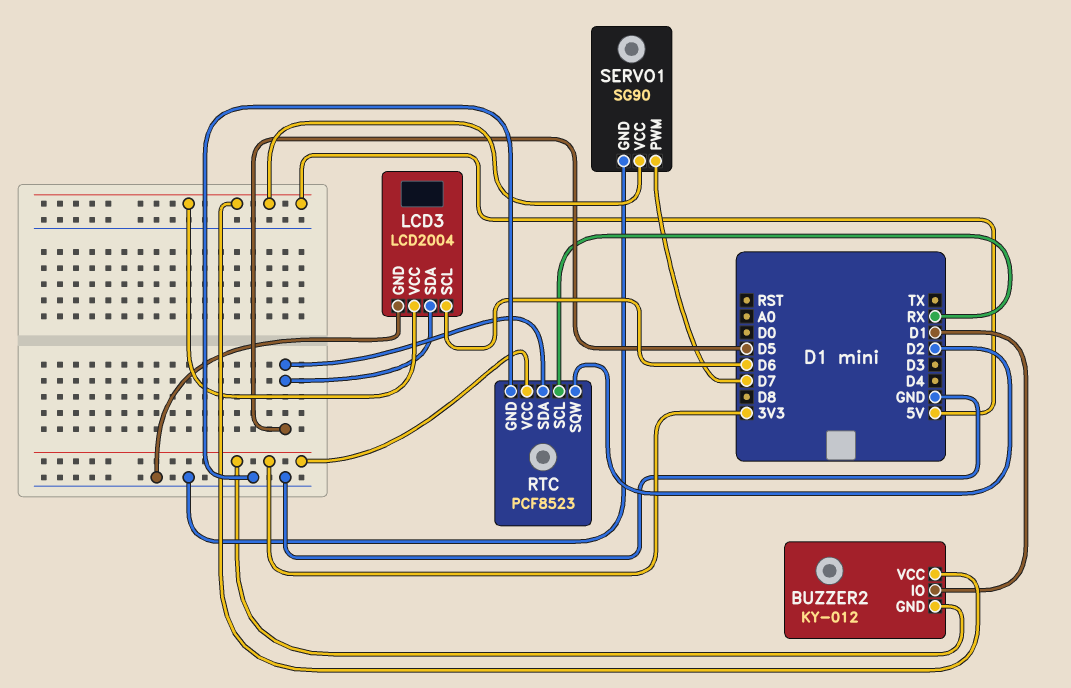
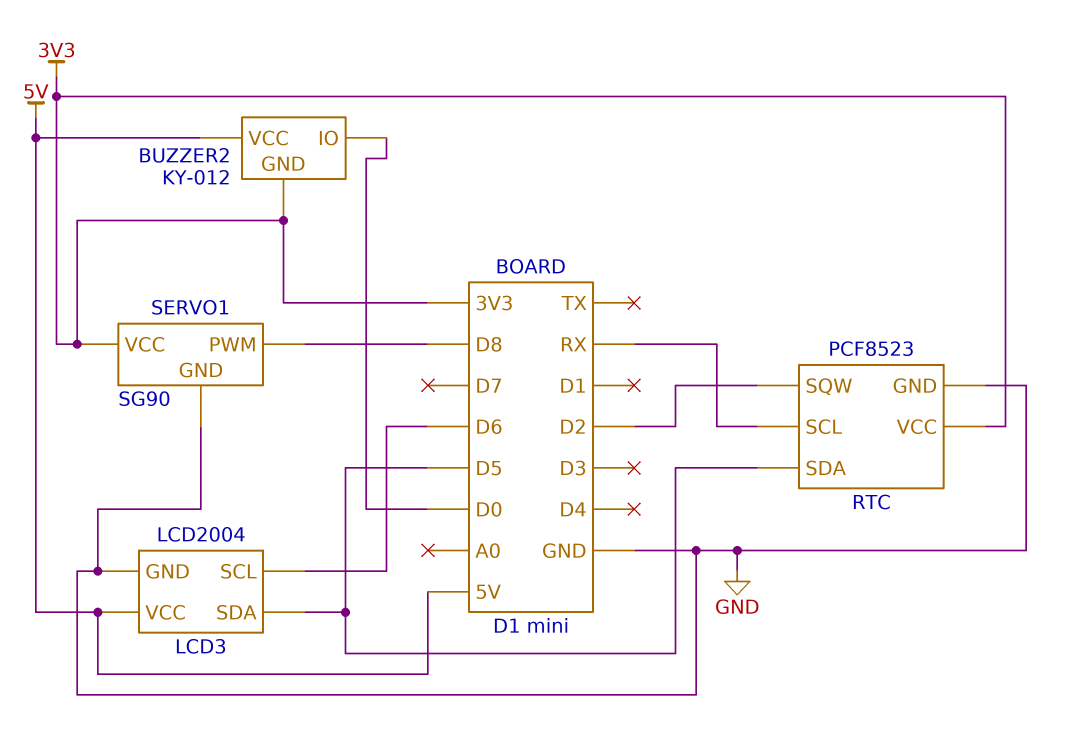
BUZZER2 pin IO: D1 -> D0
SERVO1 pin PWM: D7 -> D8
SERVO1 pin VCC: 5V -> 3V3

